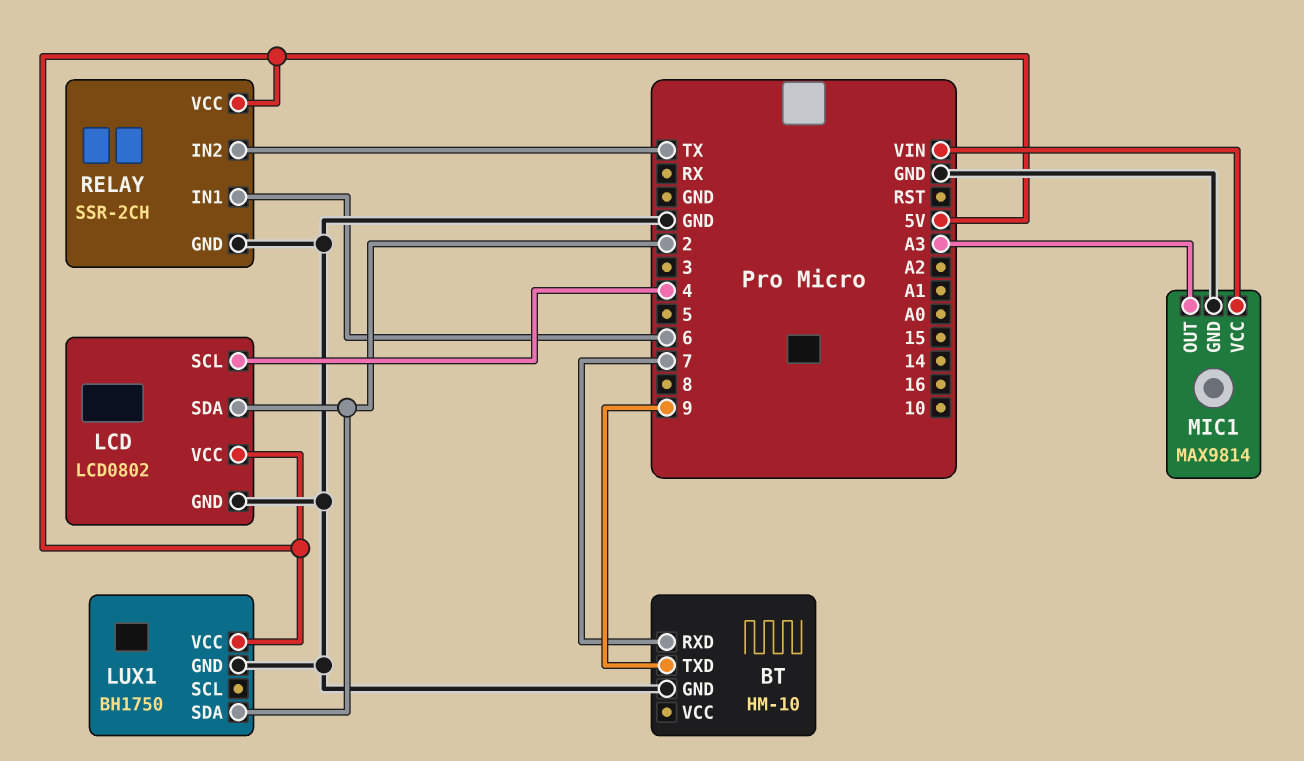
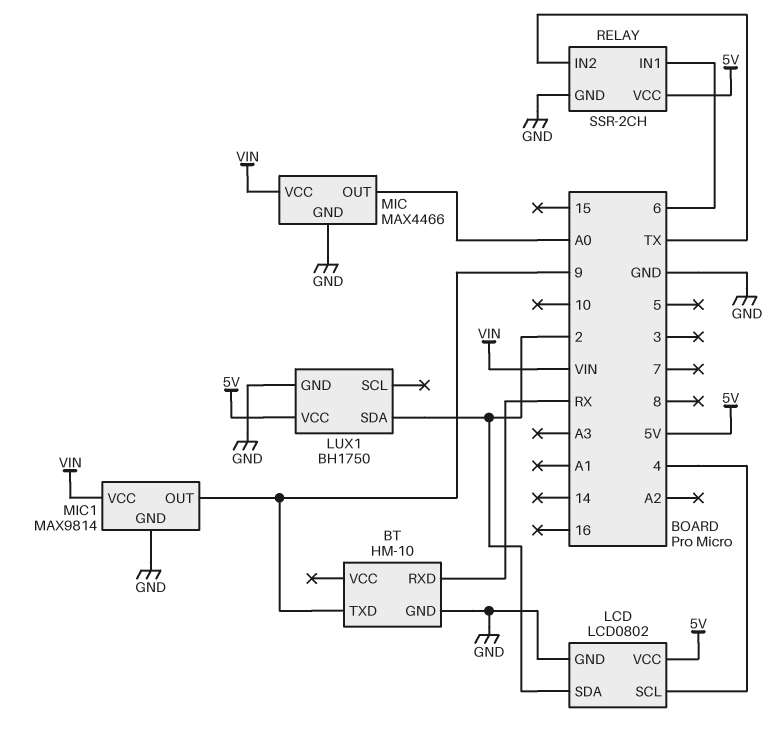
BT pin RXD: 7 -> RX
MIC: none -> MAX4466
MIC pin GND: none -> GND
MIC pin OUT: none -> A0
MIC pin VCC: none -> VIN
MIC1 pin OUT: A3 -> 9

